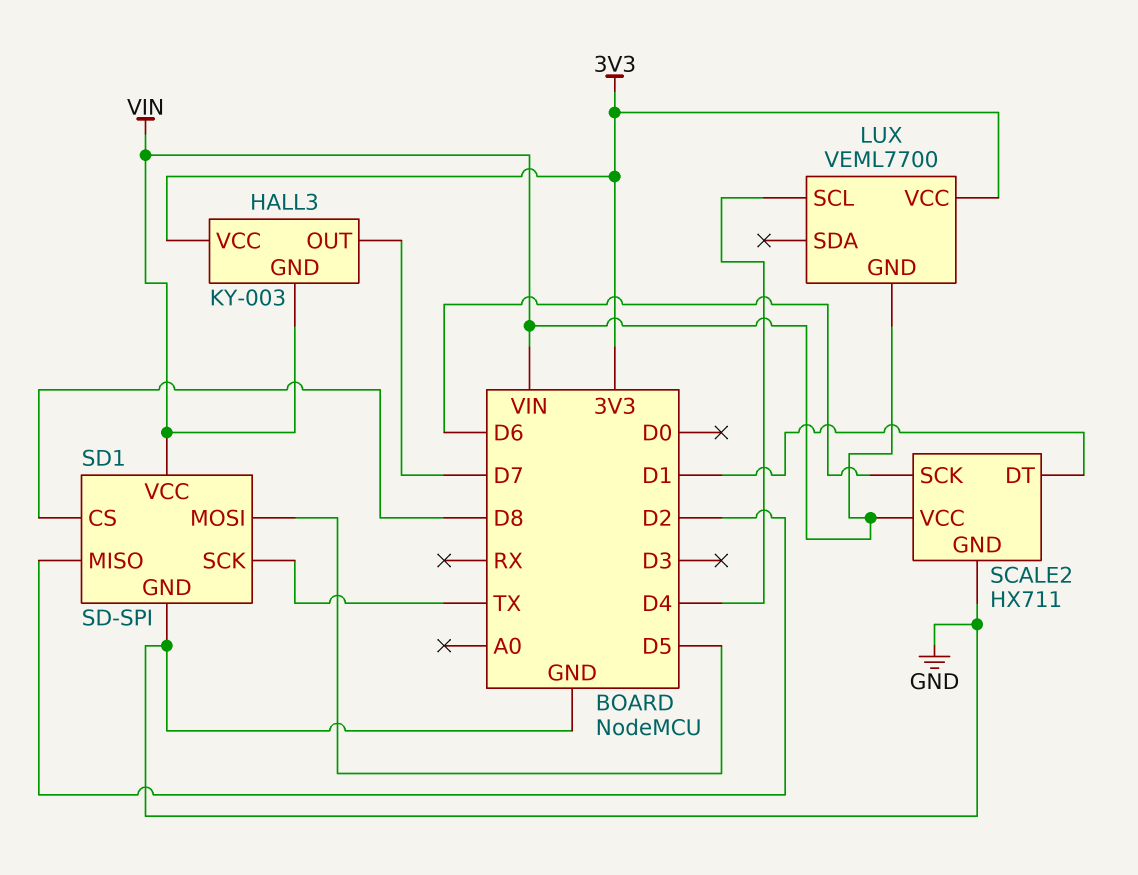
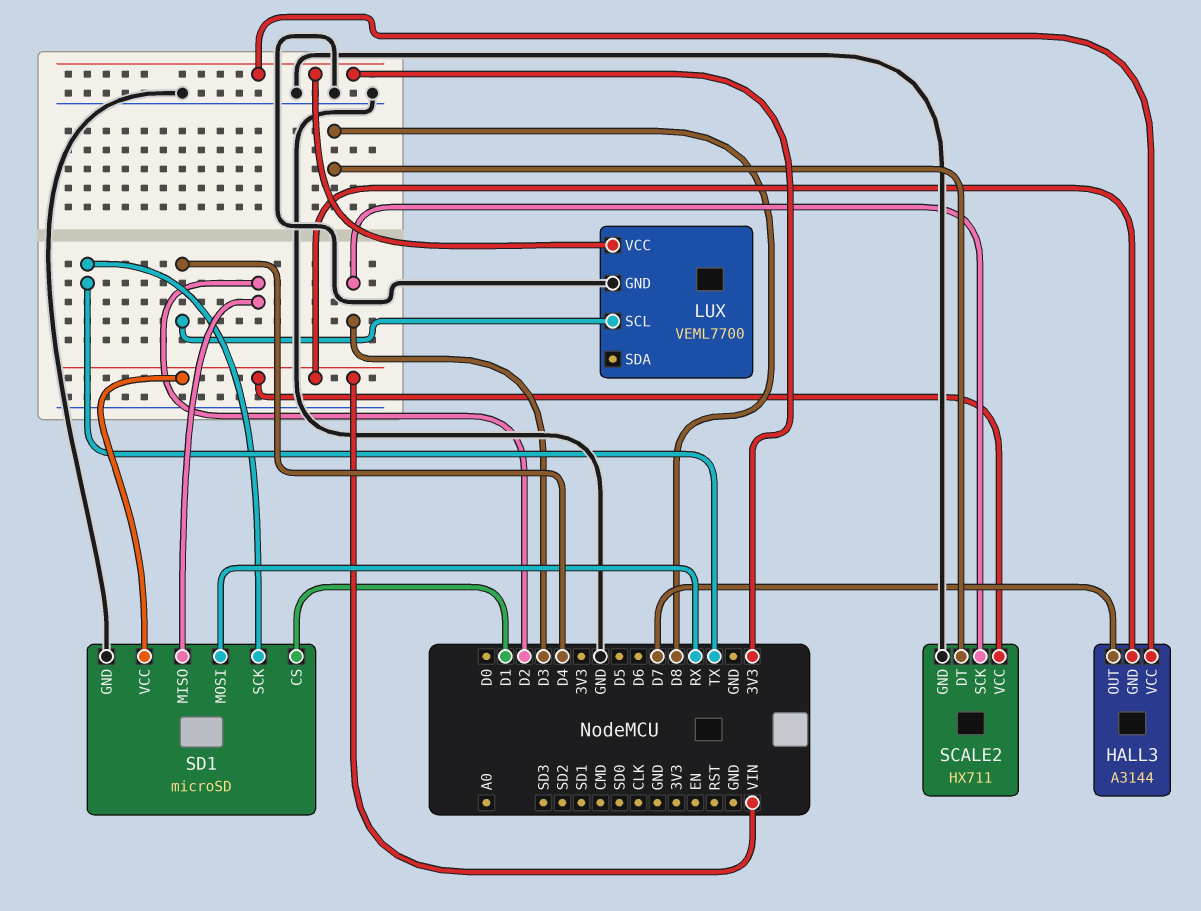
HALL3: KY-003 -> A3144
LUX pin GND: VIN -> GND
SCALE2 pin DT: D1 -> D8
SCALE2 pin SCK: D6 -> D3
SD1: SD-SPI -> microSD
SD1 pin CS: D8 -> D1
SD1 pin MOSI: D5 -> RX

